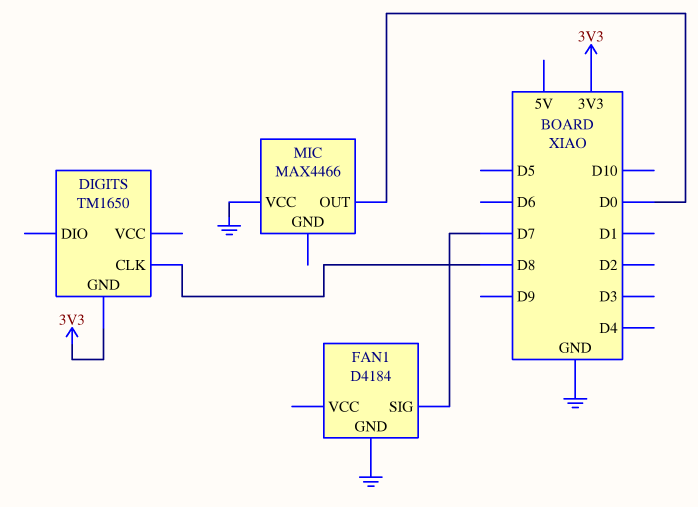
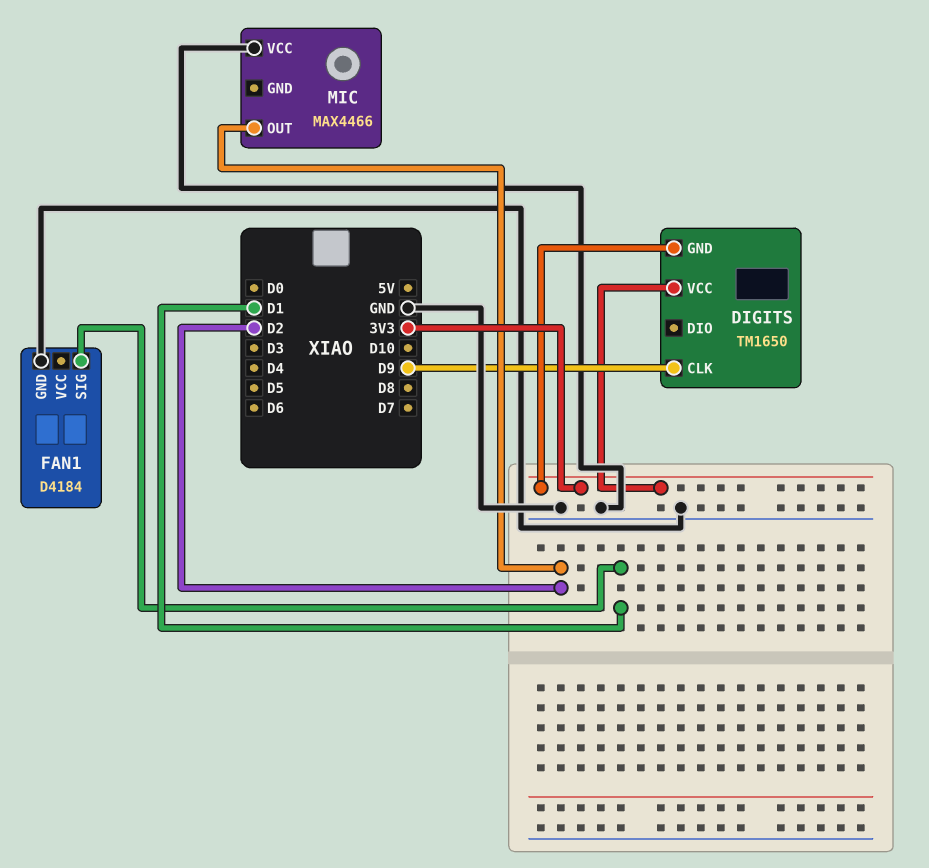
DIGITS pin CLK: D8 -> D9
DIGITS pin VCC: none -> 3V3
FAN1 pin SIG: D7 -> D1
MIC pin OUT: D0 -> D2

